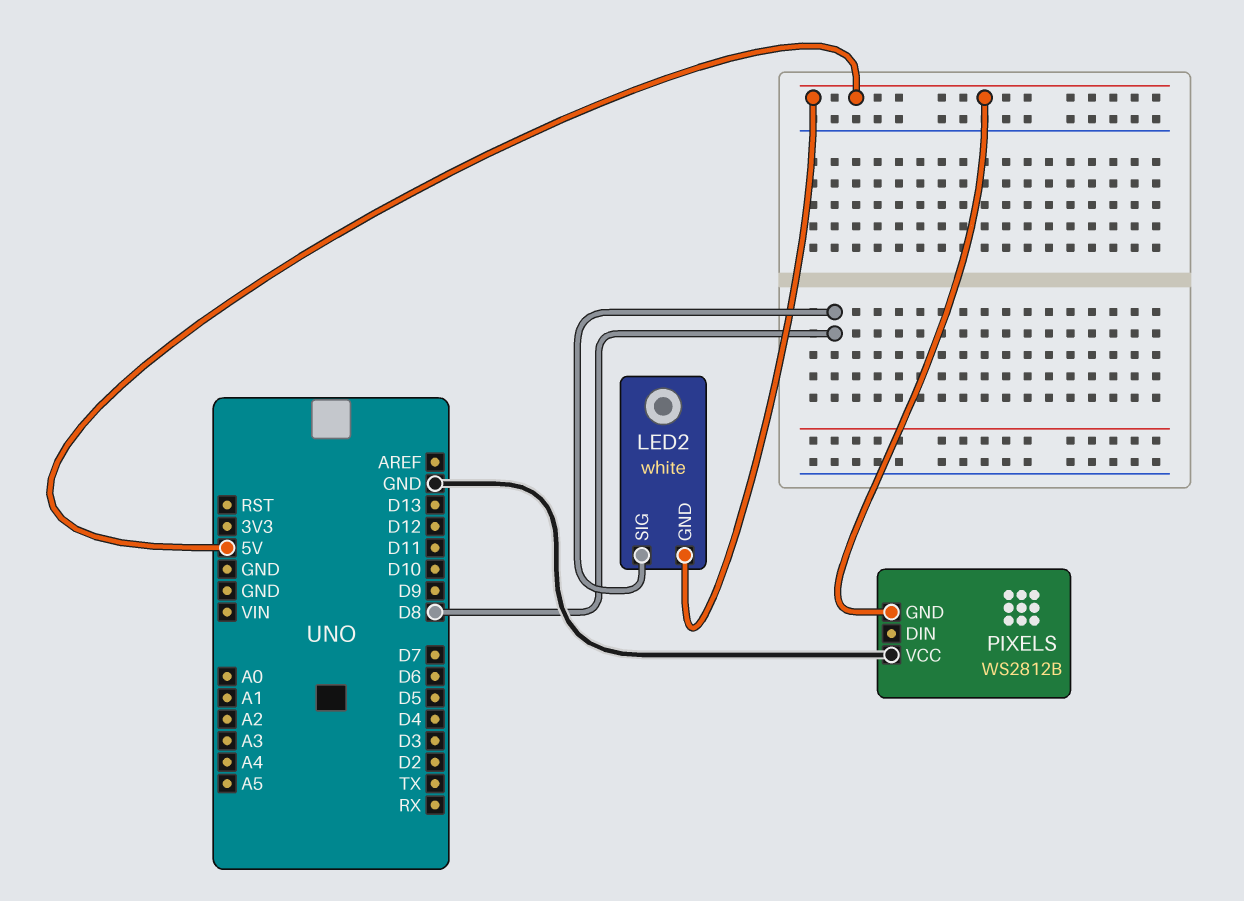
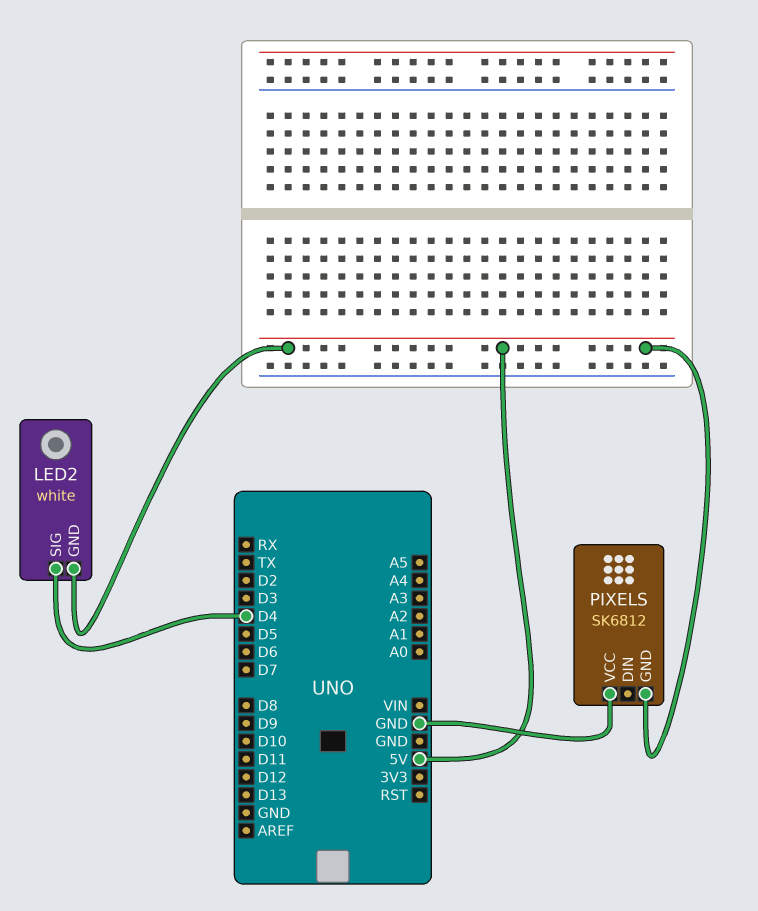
LED2 pin SIG: D8 -> D4
PIXELS: WS2812B -> SK6812

